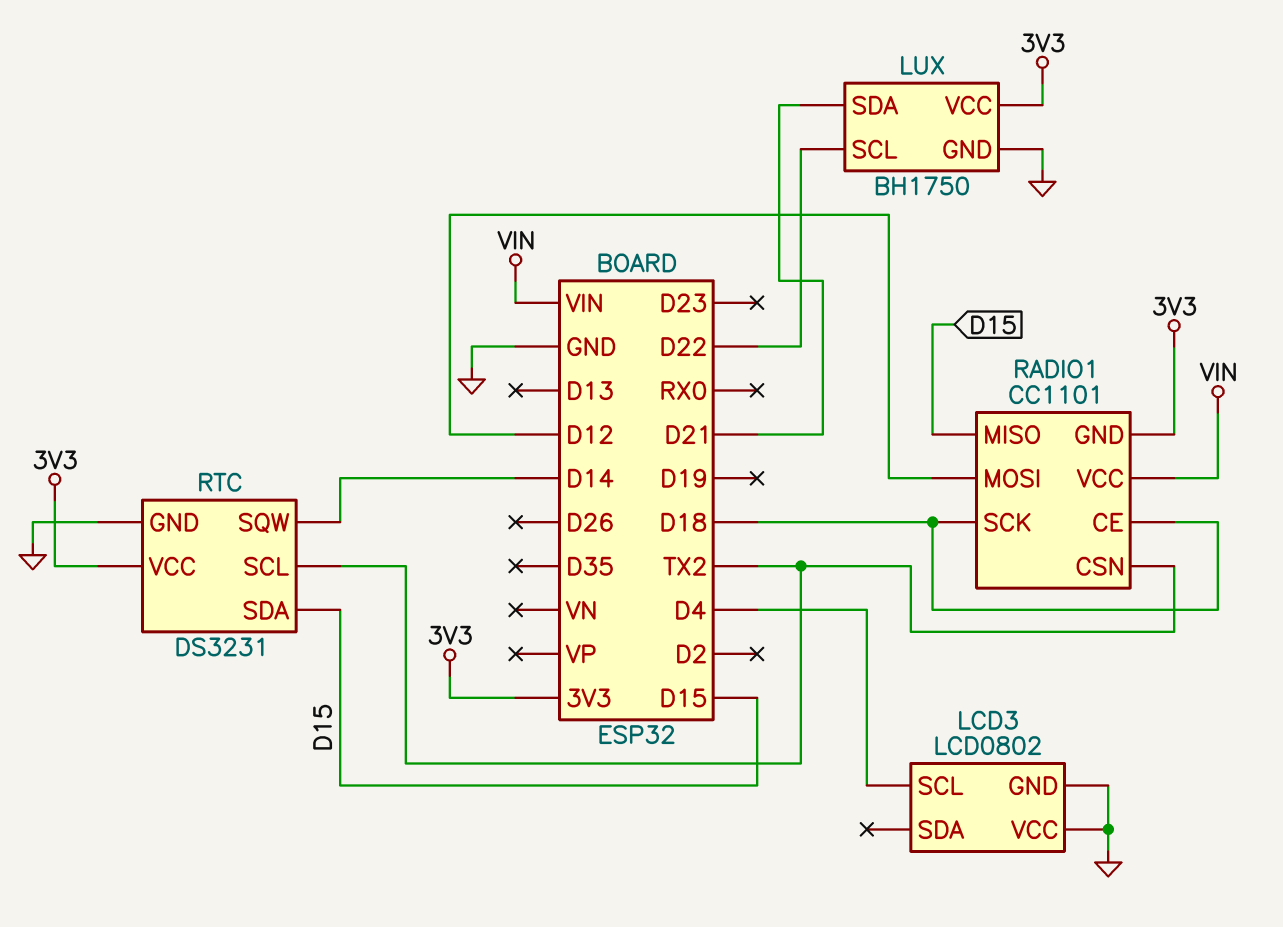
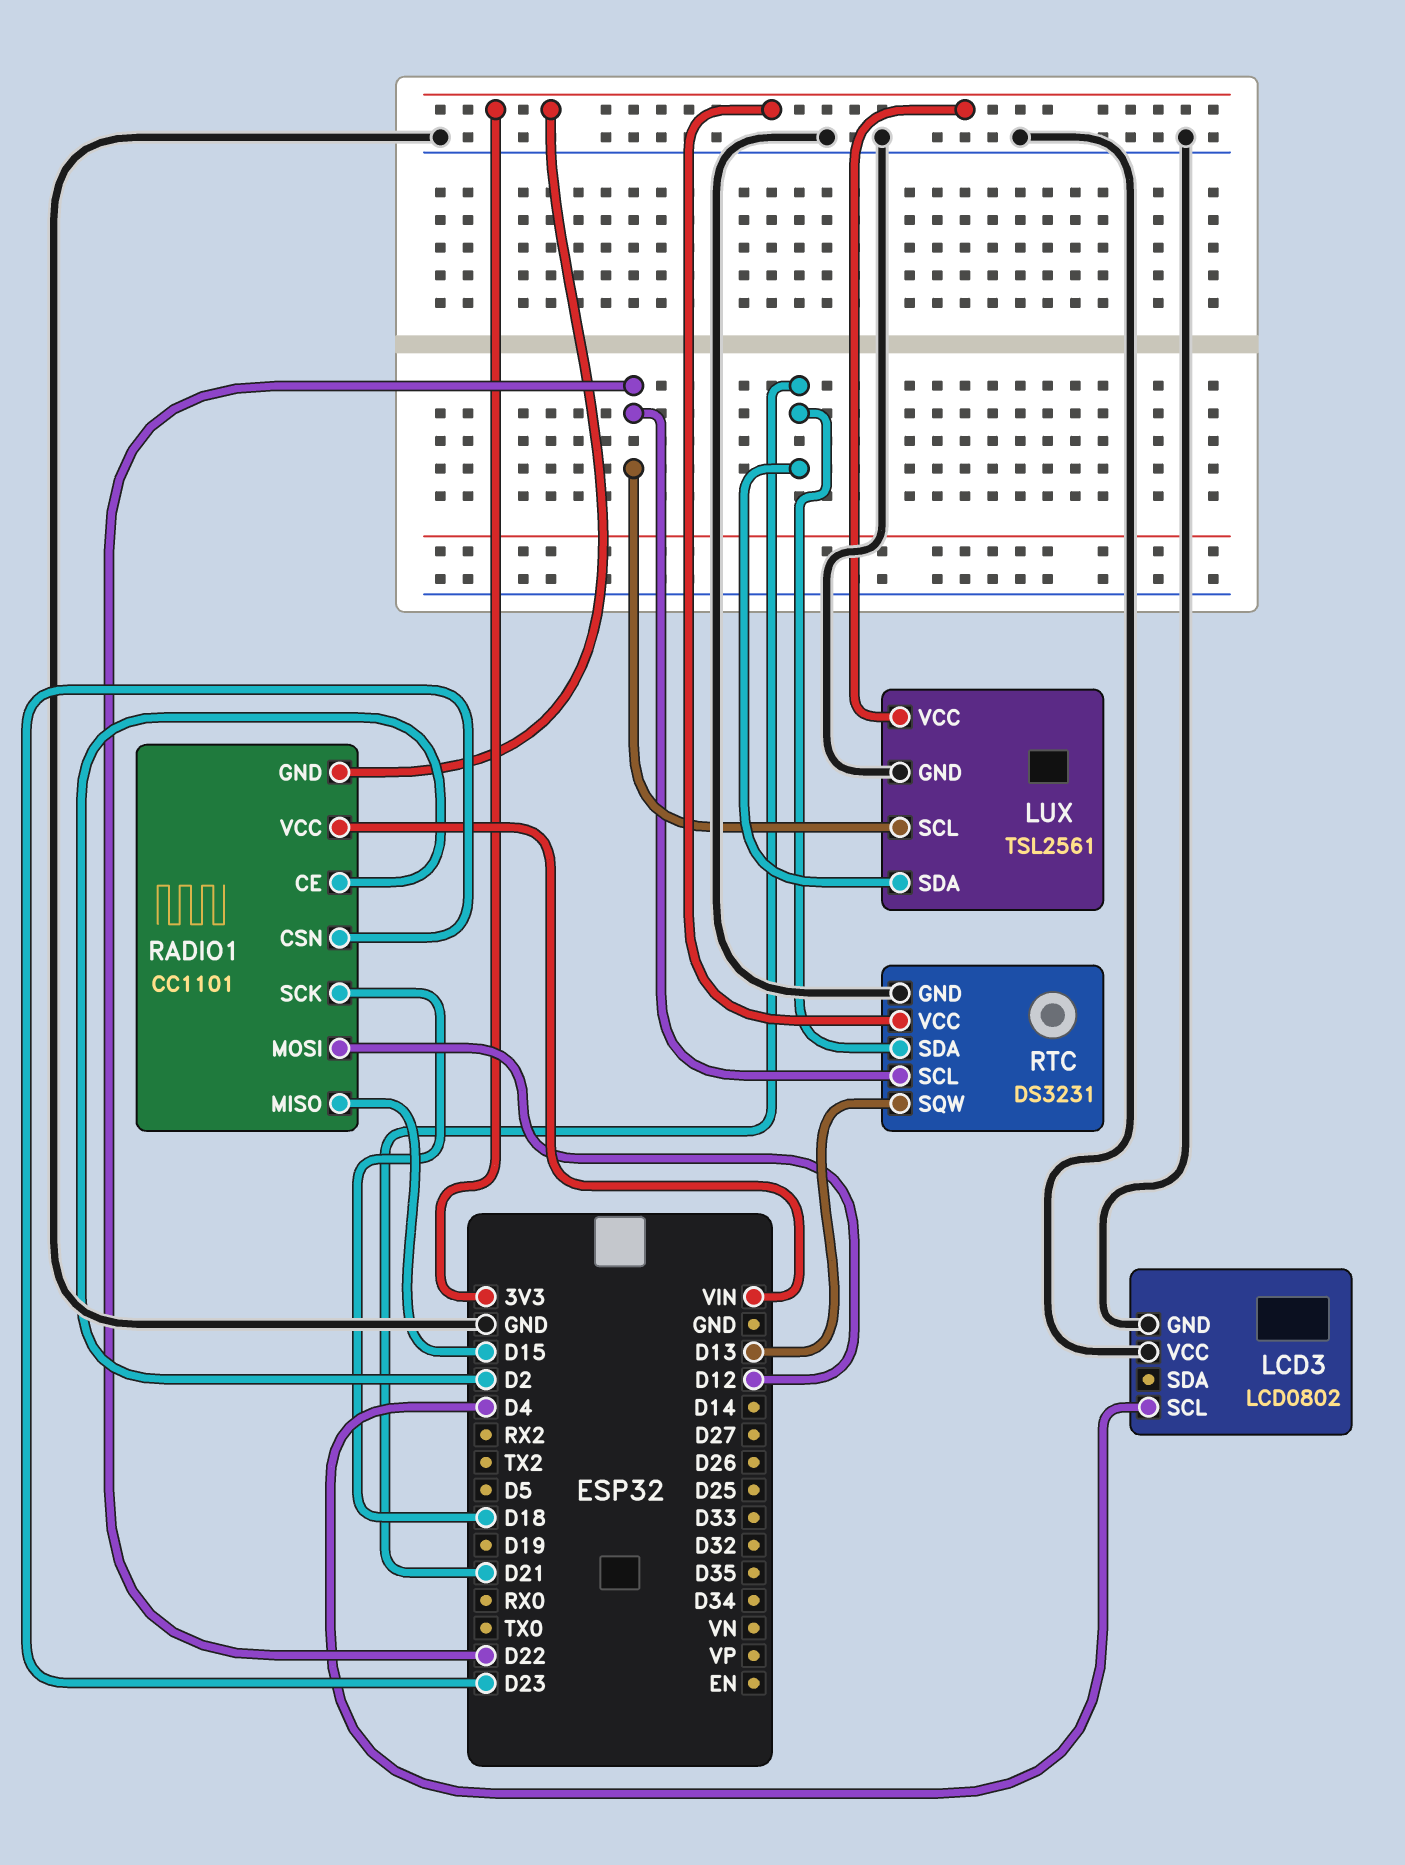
LUX: BH1750 -> TSL2561
RADIO1 pin CE: D18 -> D2
RADIO1 pin CSN: TX2 -> D23
RTC pin SCL: TX2 -> D22
RTC pin SDA: D15 -> D21
RTC pin SQW: D14 -> D13

